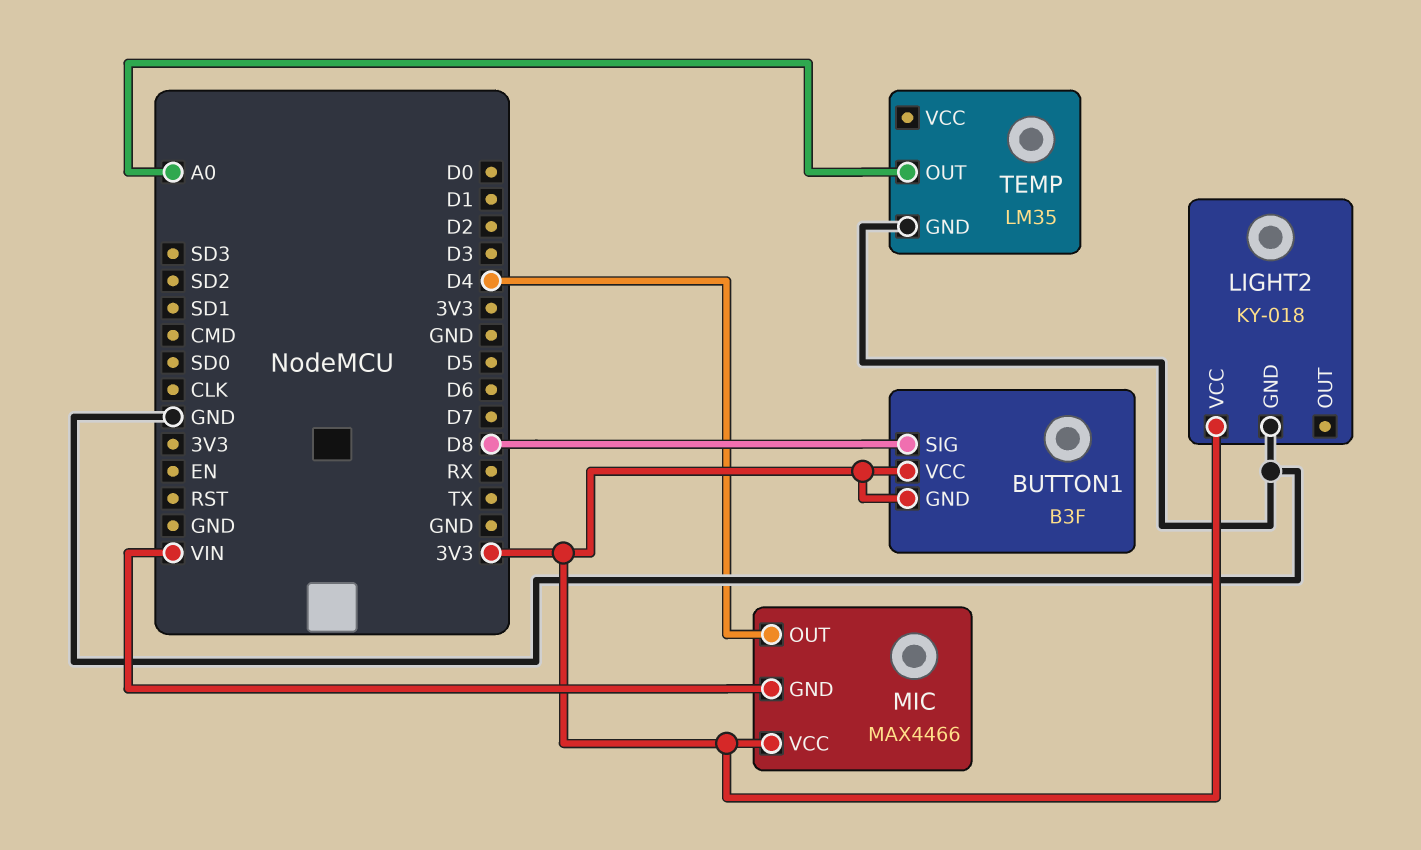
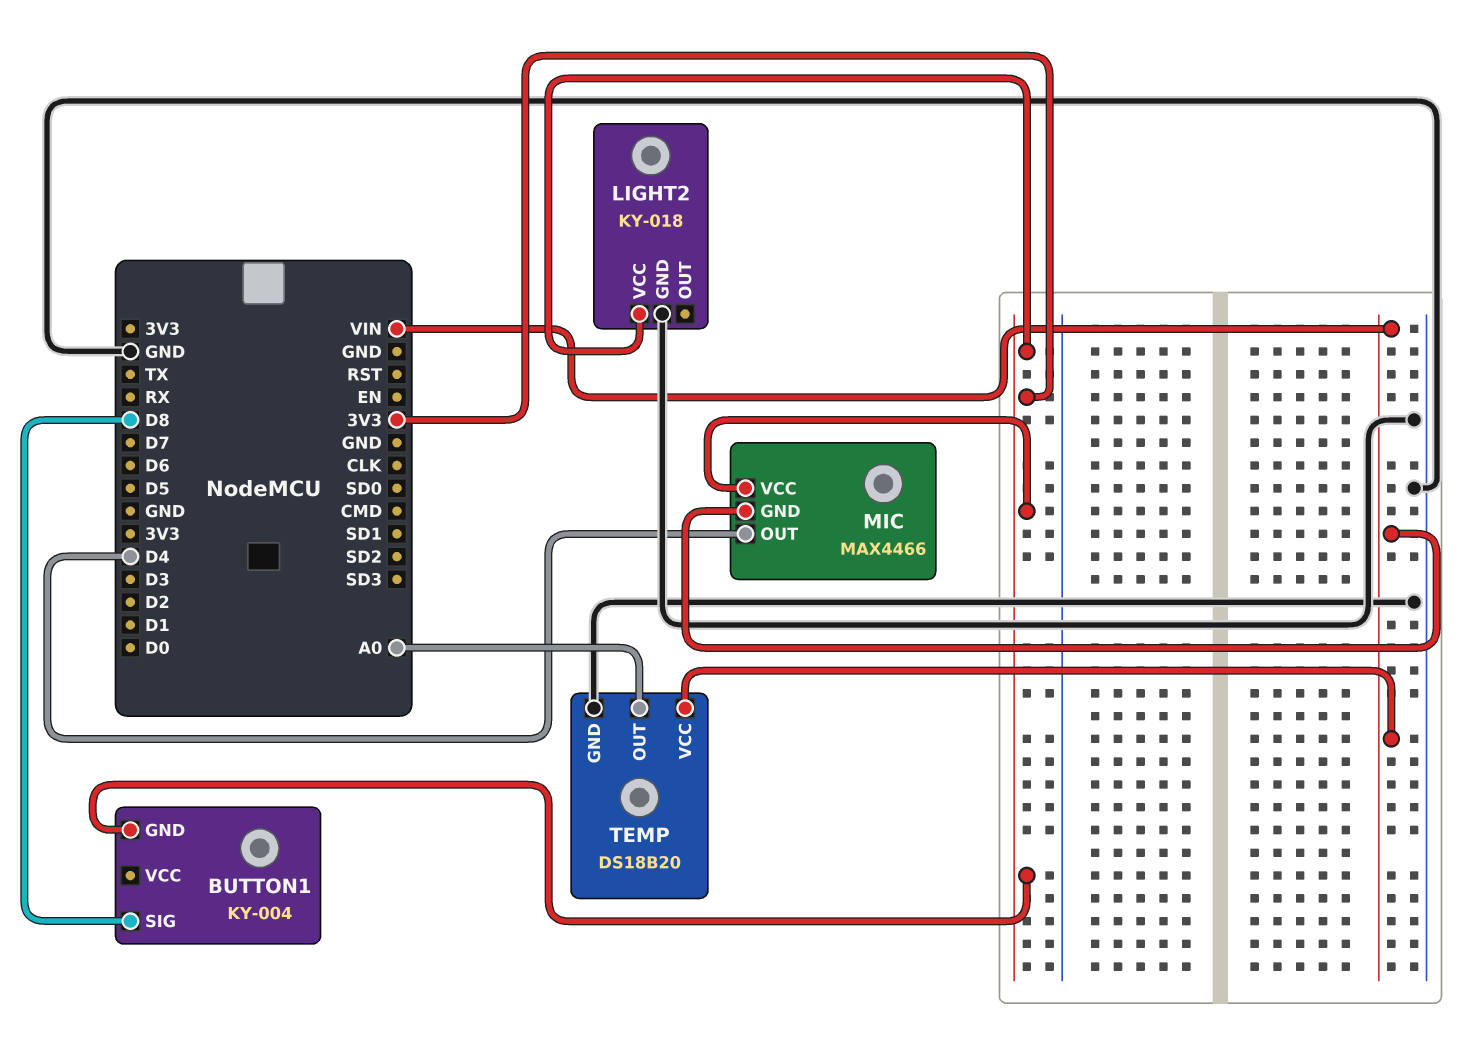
BUTTON1: B3F -> KY-004
BUTTON1 pin VCC: 3V3 -> none
TEMP: LM35 -> DS18B20
TEMP pin VCC: none -> VIN

